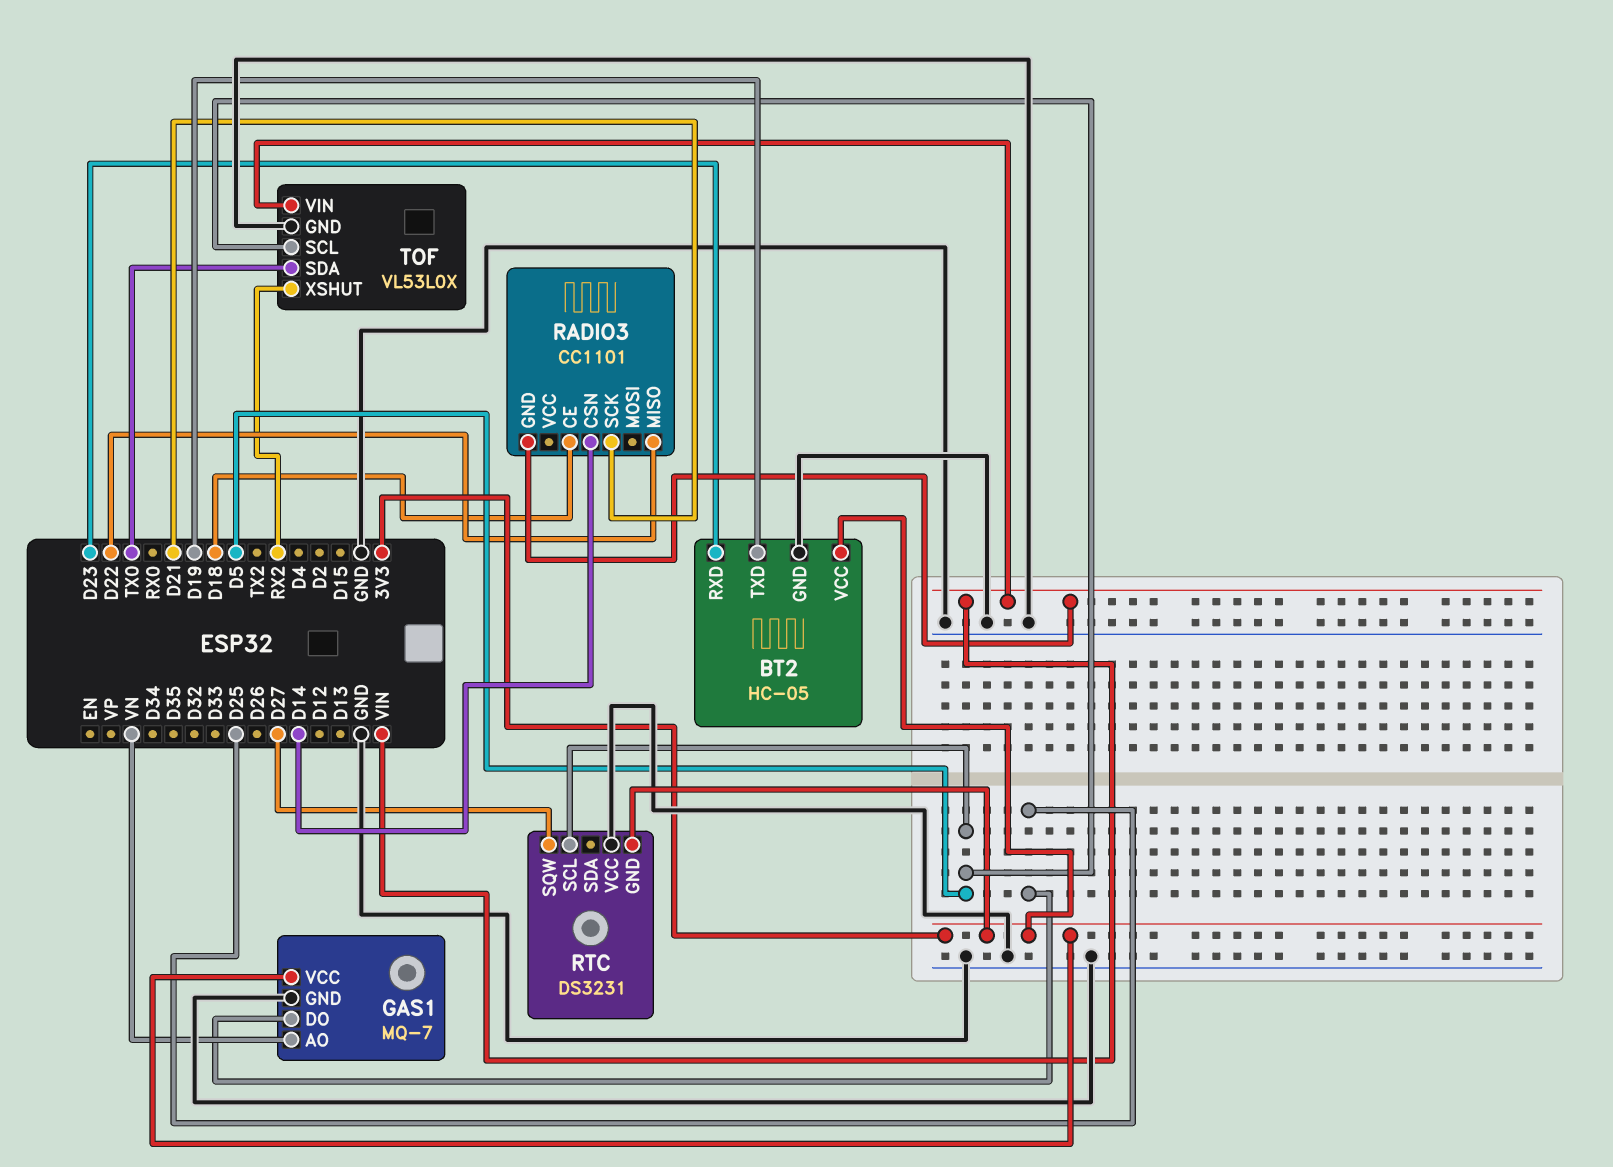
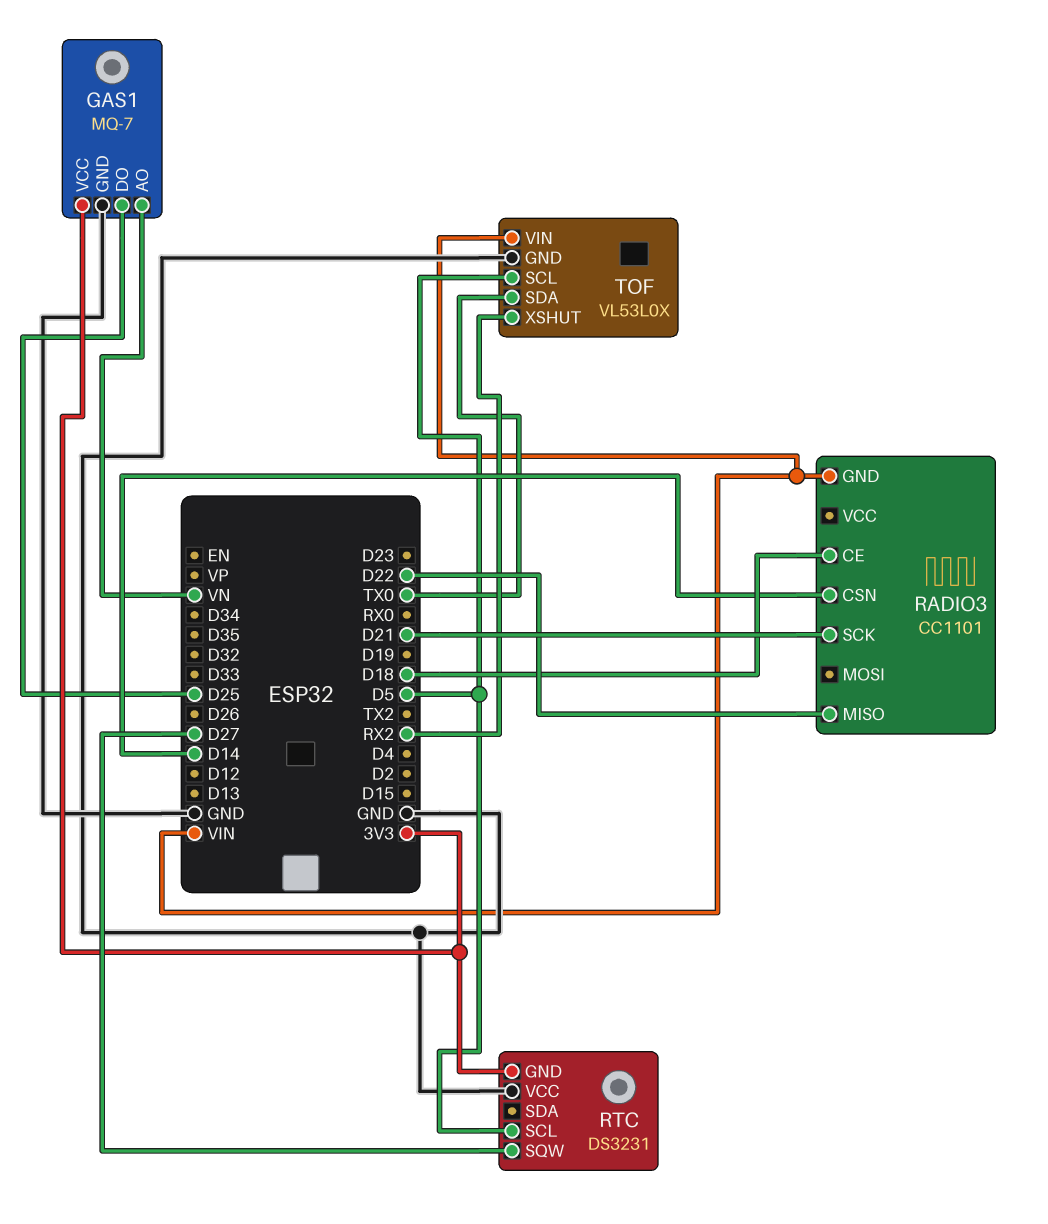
BT2: HC-05 -> none
BT2 pin GND: GND -> none
BT2 pin RXD: D23 -> none
BT2 pin TXD: D19 -> none
BT2 pin VCC: 3V3 -> none

